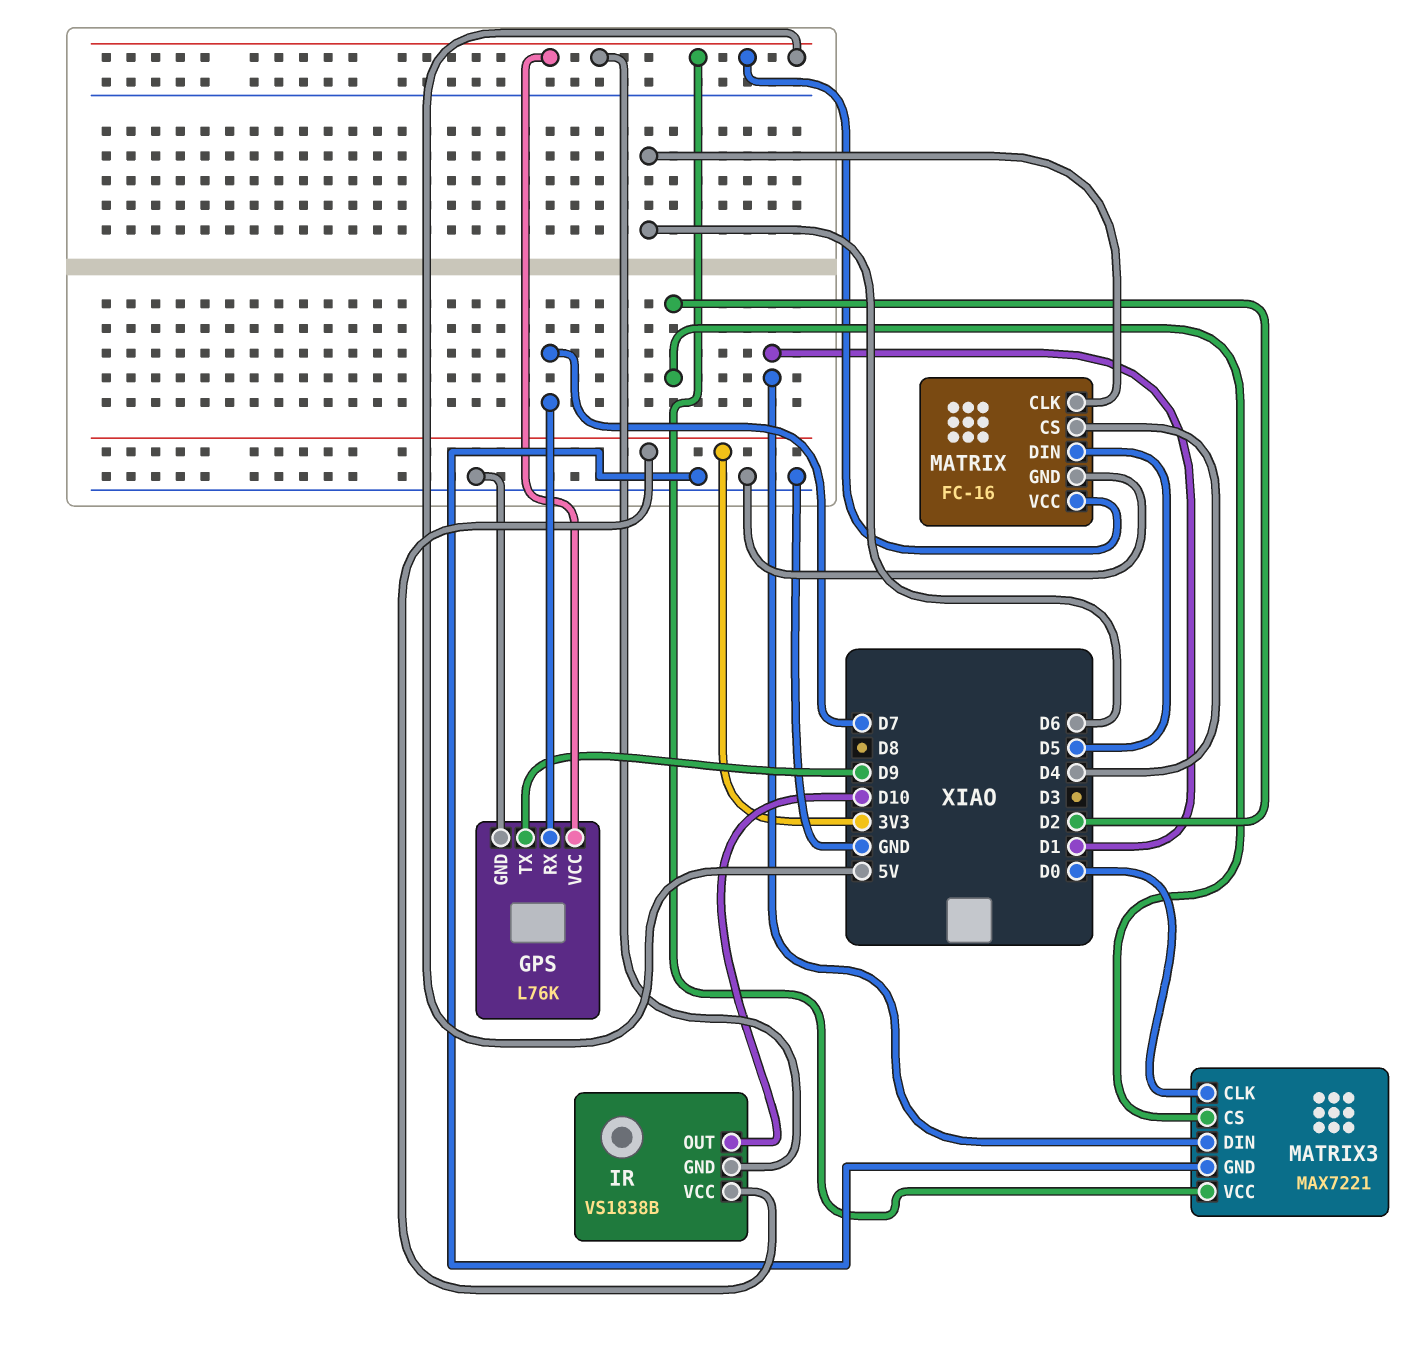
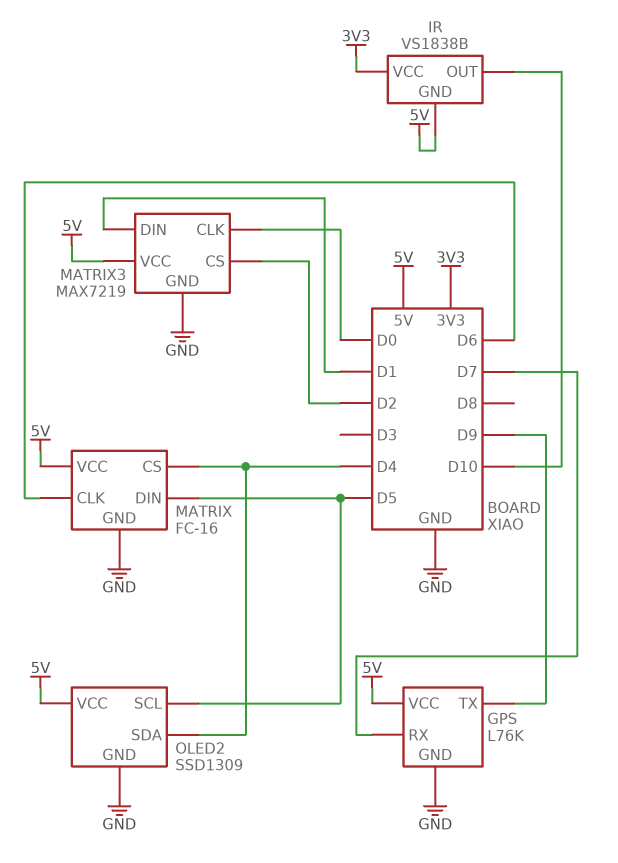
MATRIX3: MAX7221 -> MAX7219
OLED2: none -> SSD1309
OLED2 pin GND: none -> GND
OLED2 pin SCL: none -> D5
OLED2 pin SDA: none -> D4
OLED2 pin VCC: none -> 5V

